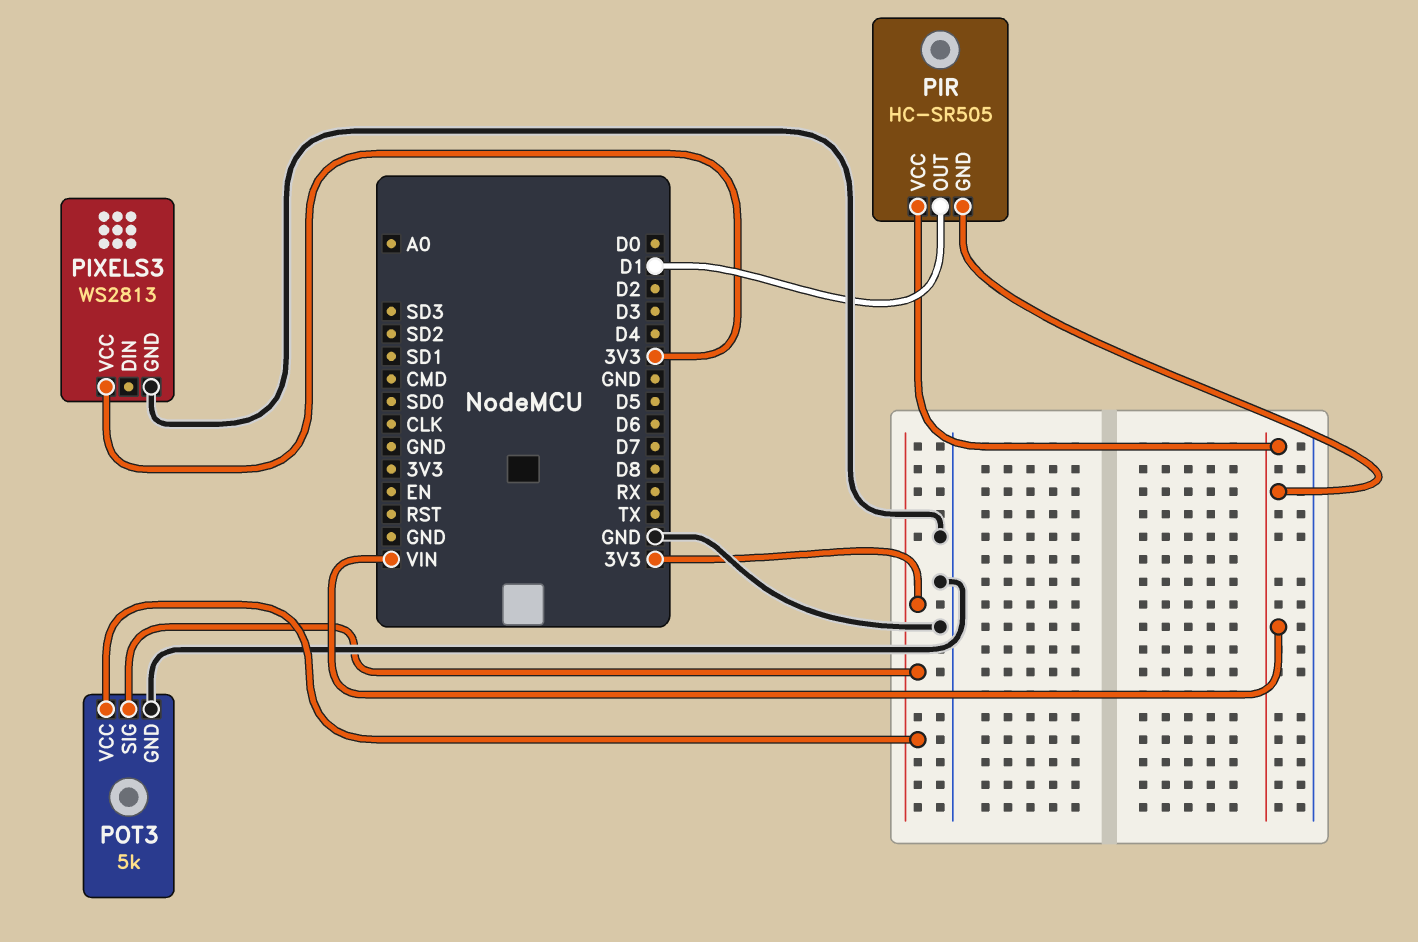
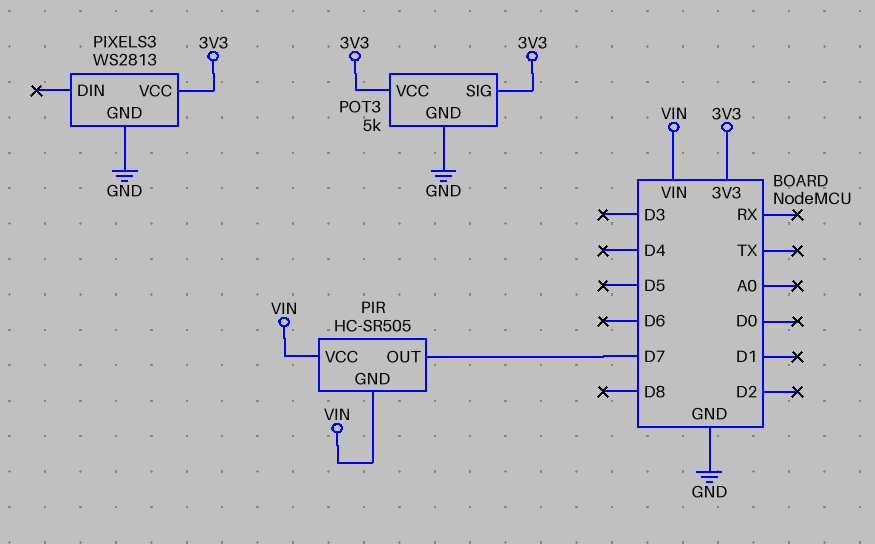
PIR pin OUT: D1 -> D7

